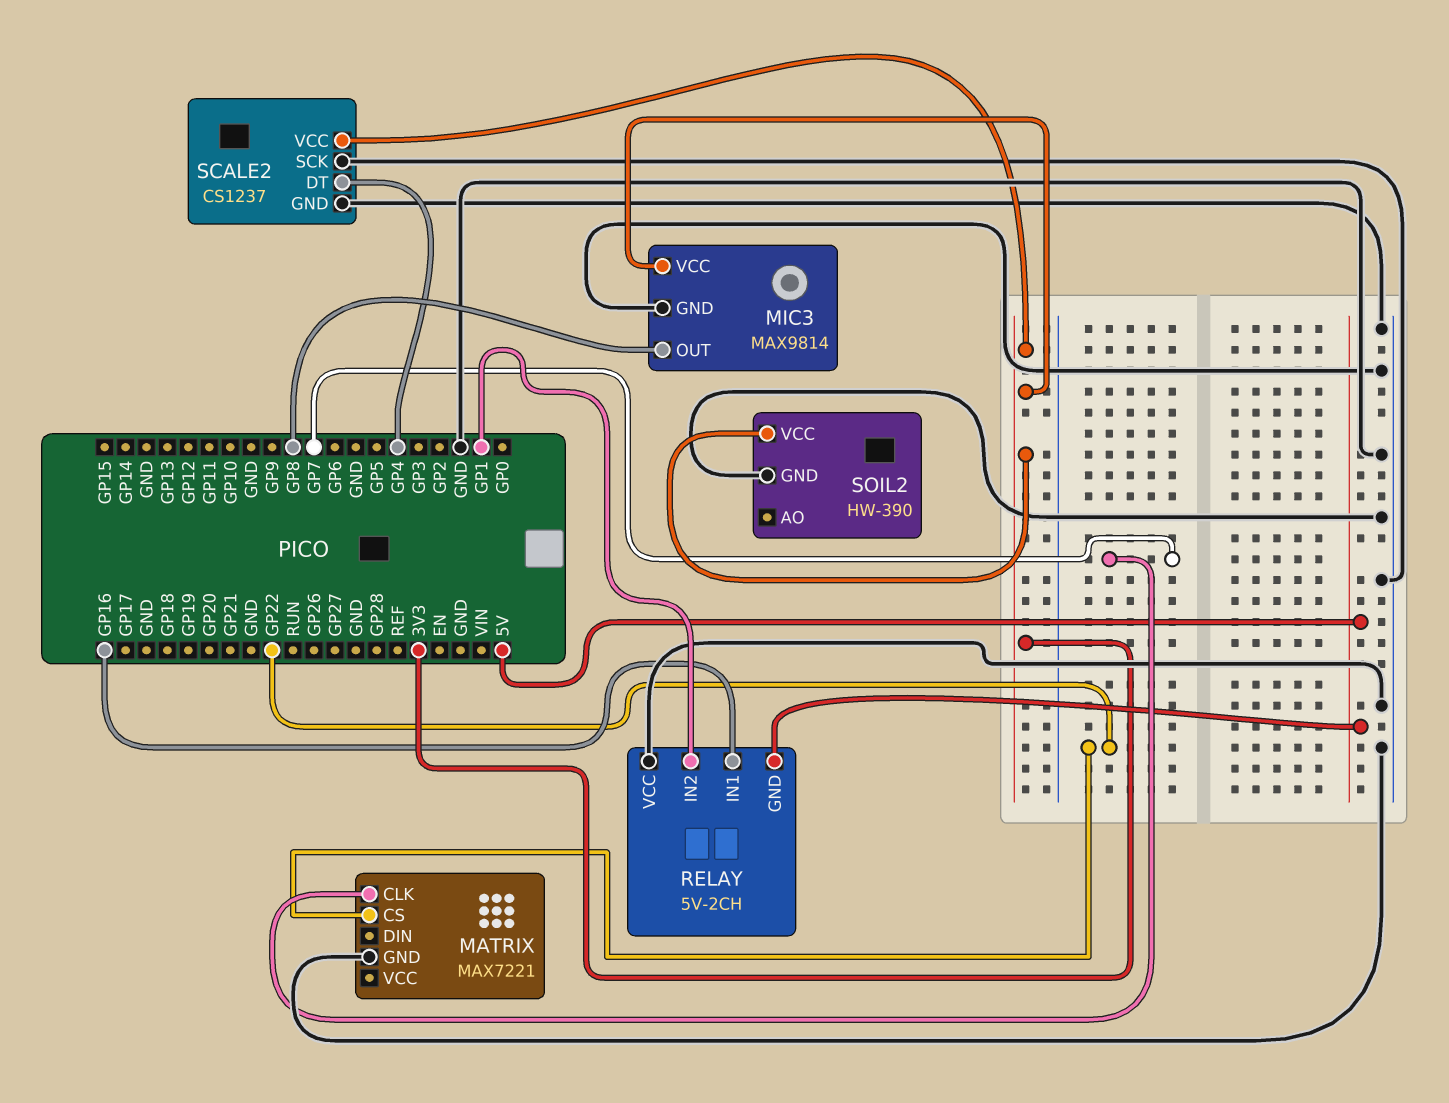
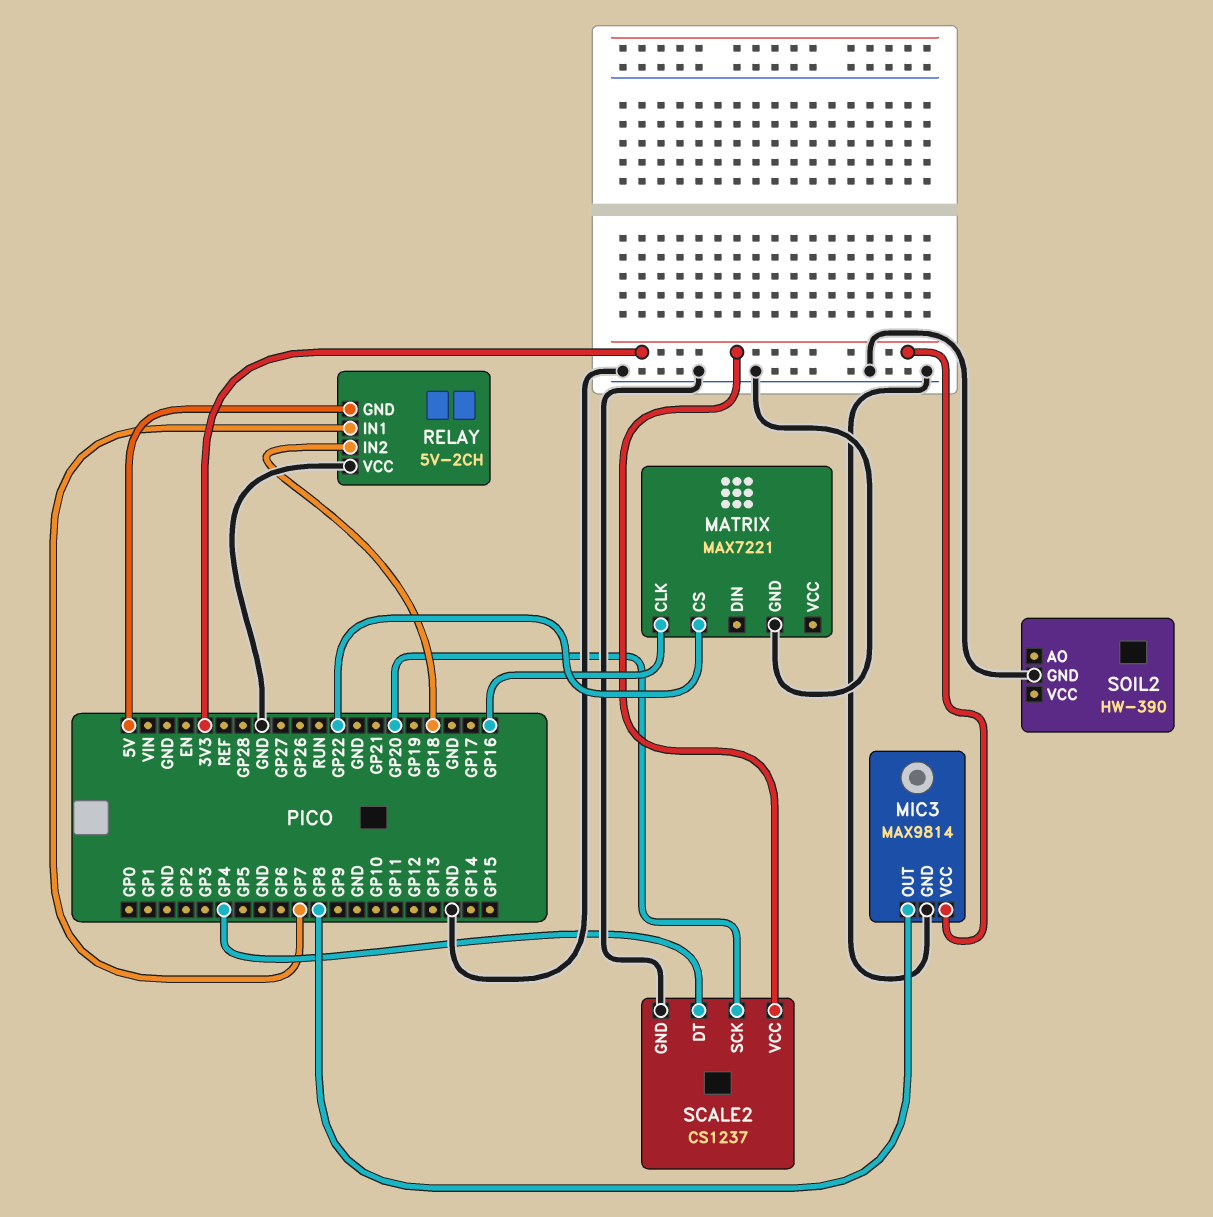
MATRIX pin CLK: GP7 -> GP16
RELAY pin IN1: GP16 -> GP7
RELAY pin IN2: GP1 -> GP18
SCALE2 pin SCK: GND -> GP20
SOIL2 pin VCC: 3V3 -> none

